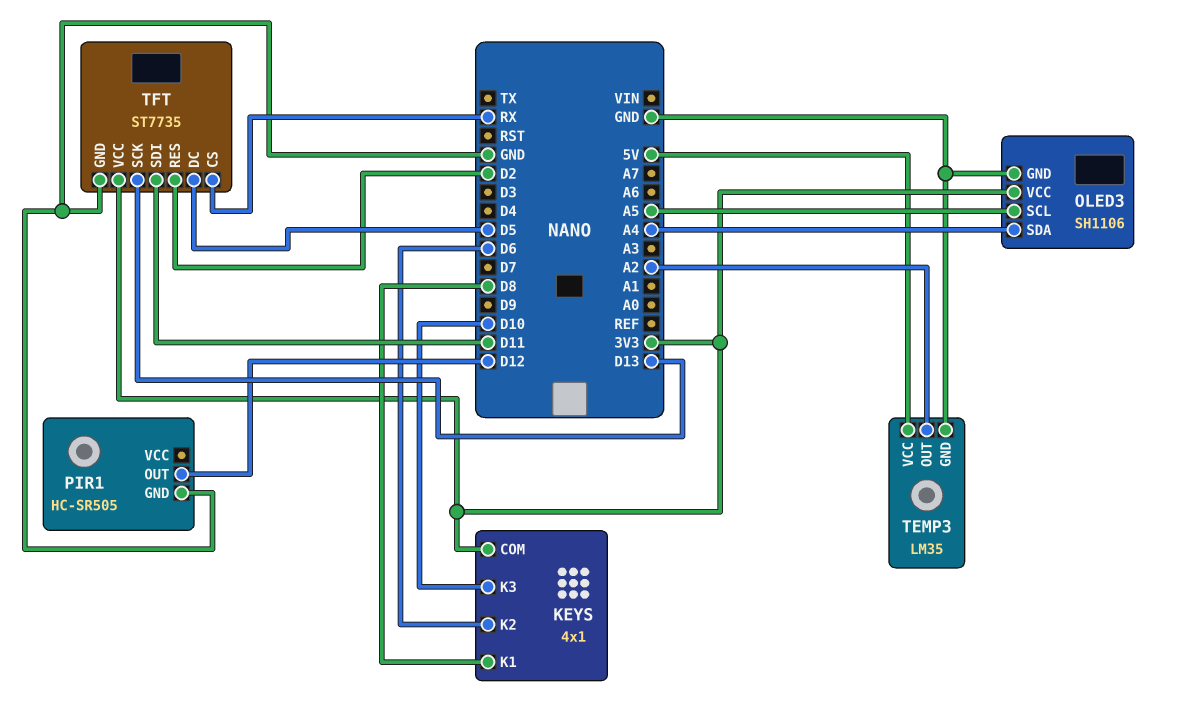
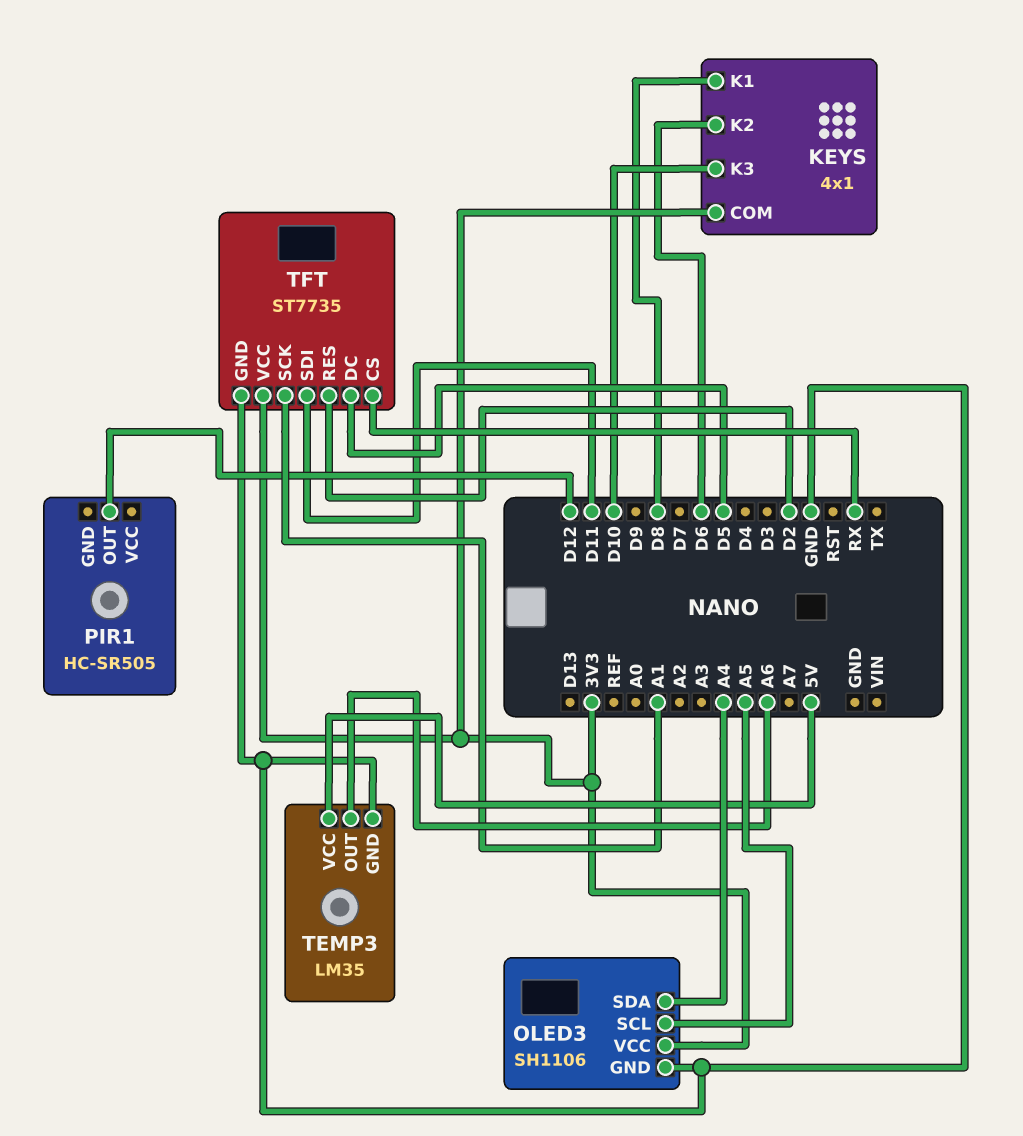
PIR1 pin GND: GND -> none
TEMP3 pin OUT: A2 -> A6
TFT pin SCK: D13 -> A1

